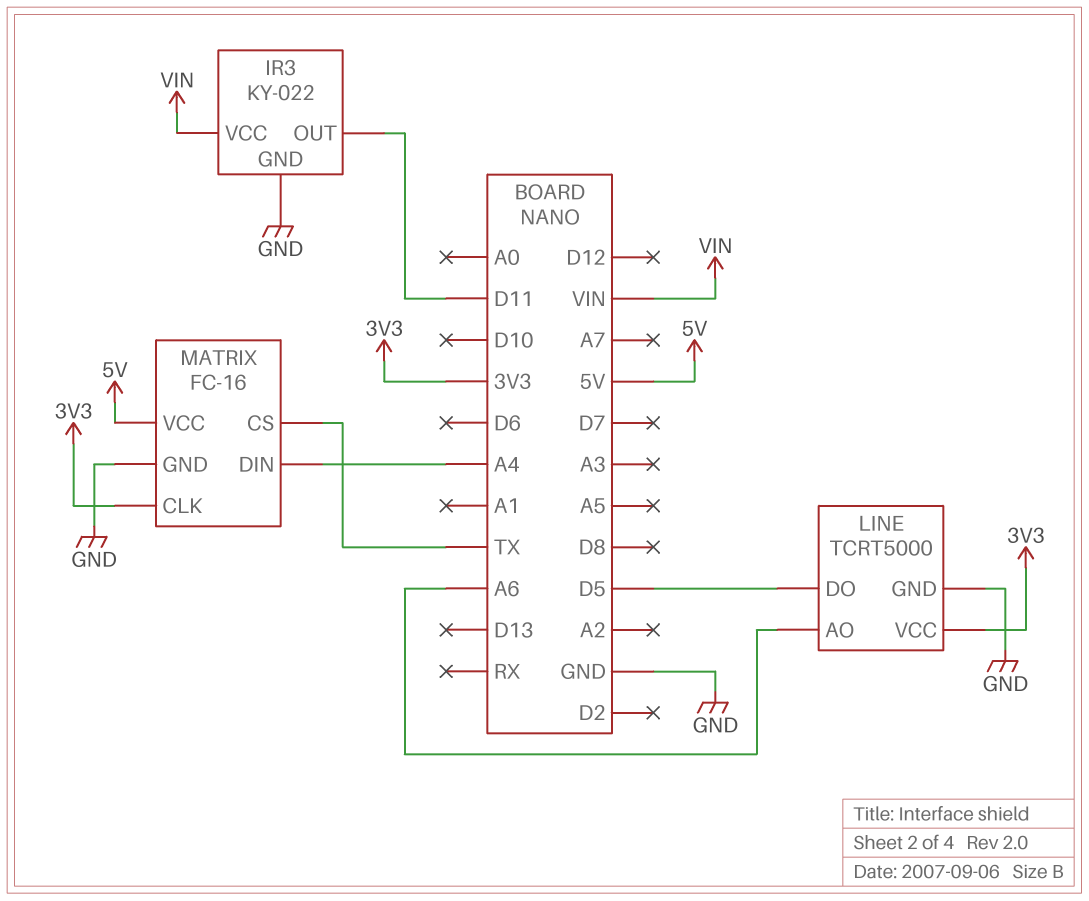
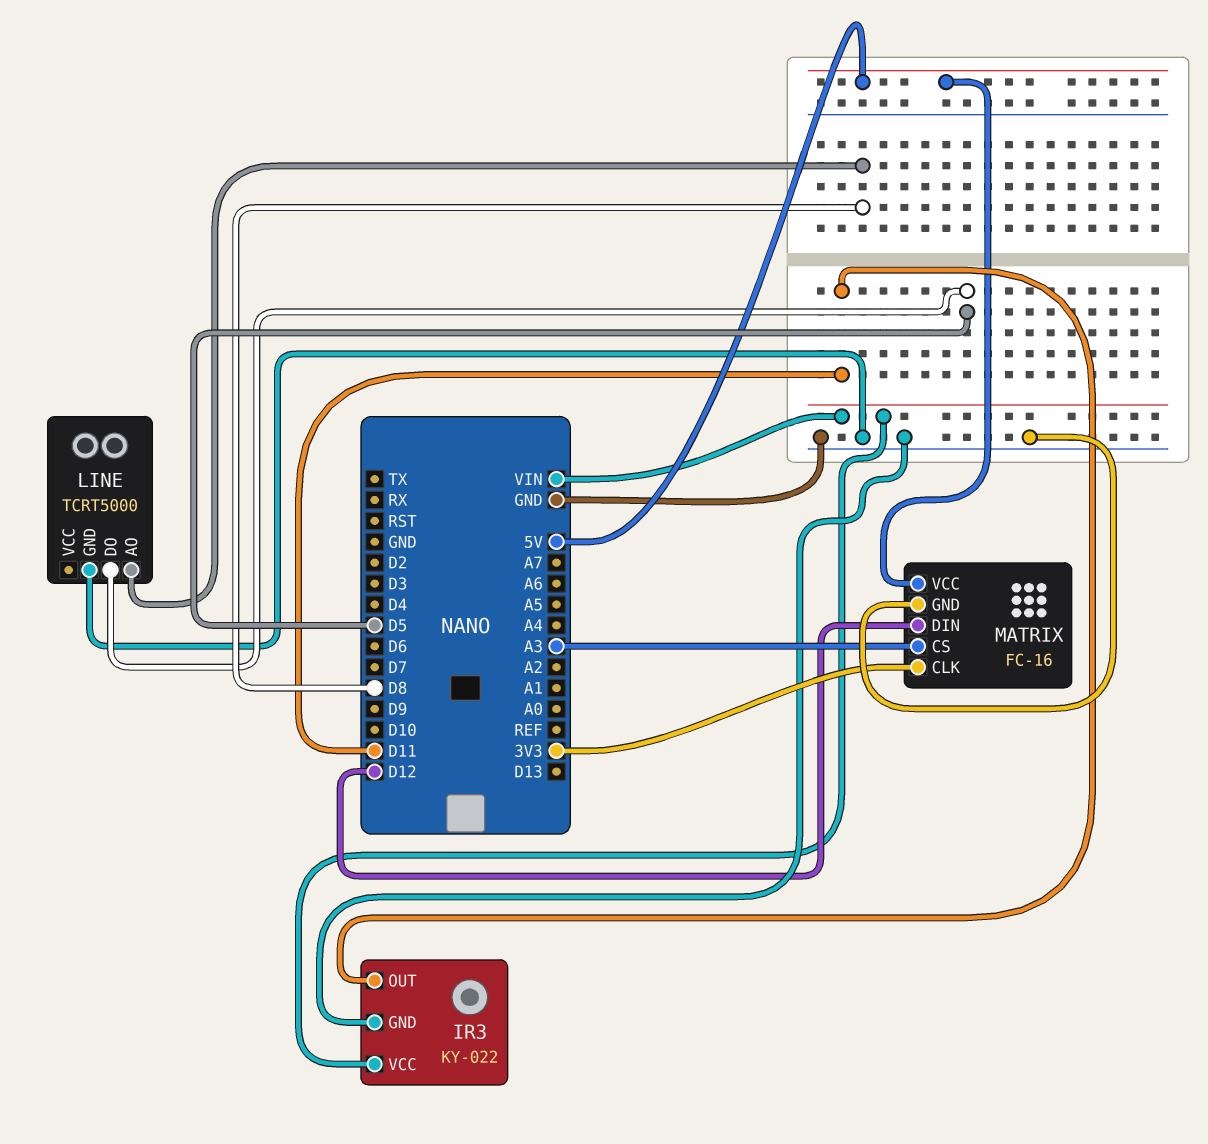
LINE pin AO: A6 -> D8
LINE pin VCC: 3V3 -> none
MATRIX pin CS: TX -> A3
MATRIX pin DIN: A4 -> D12

